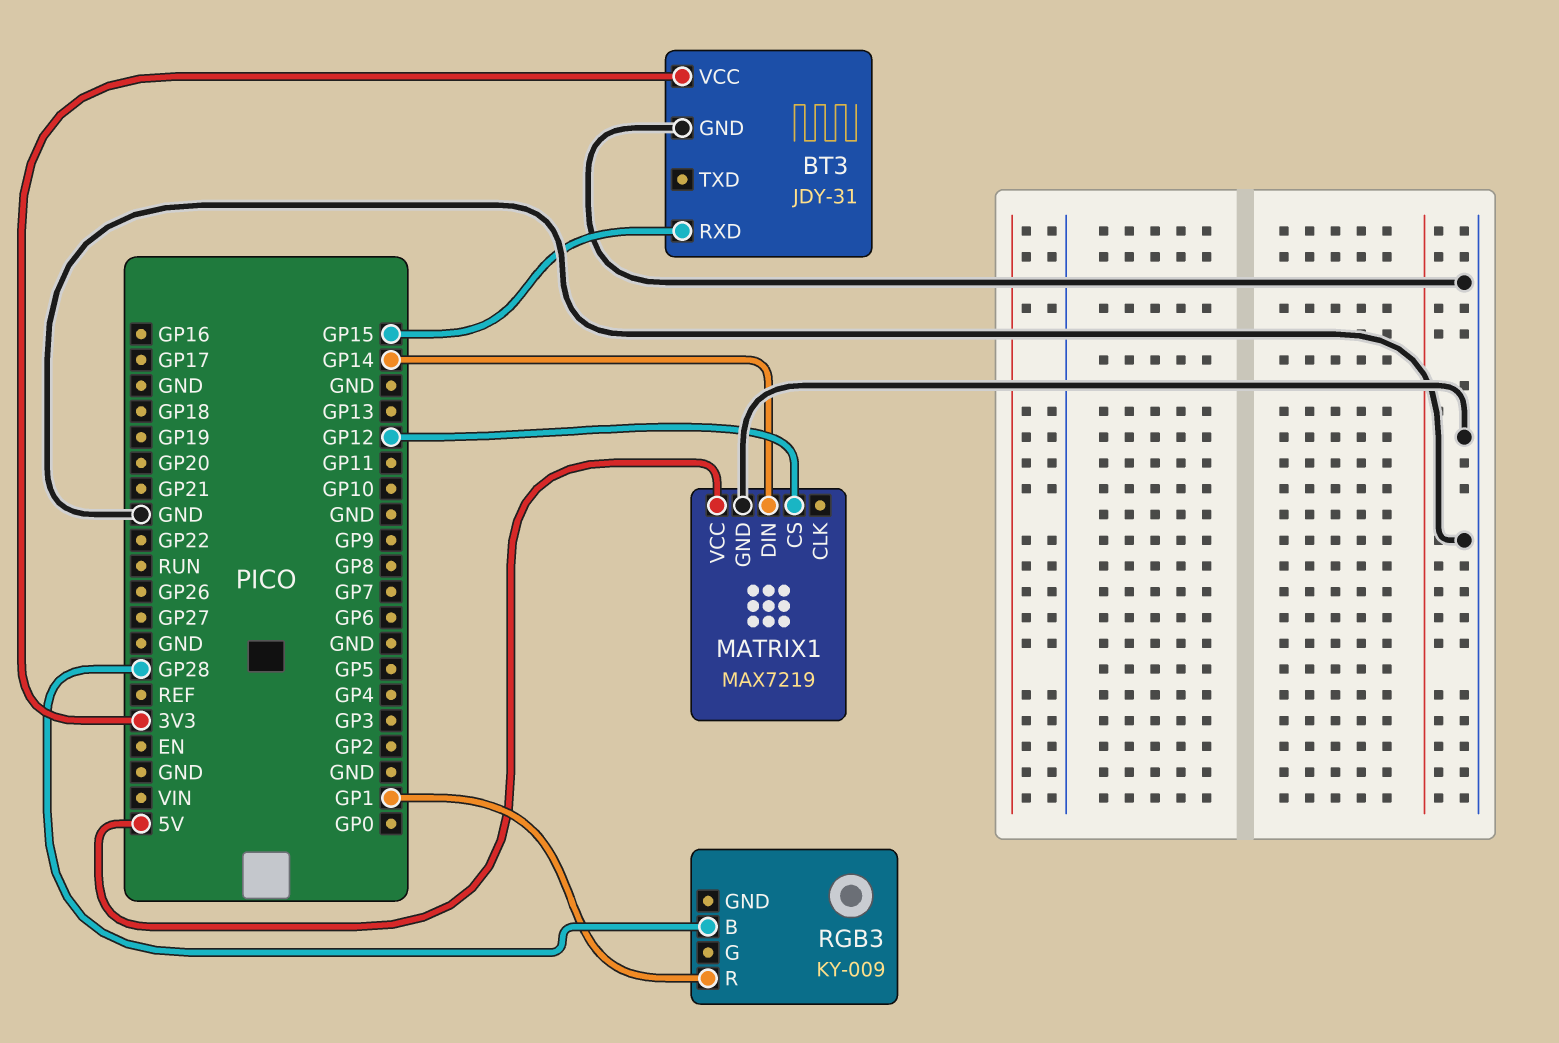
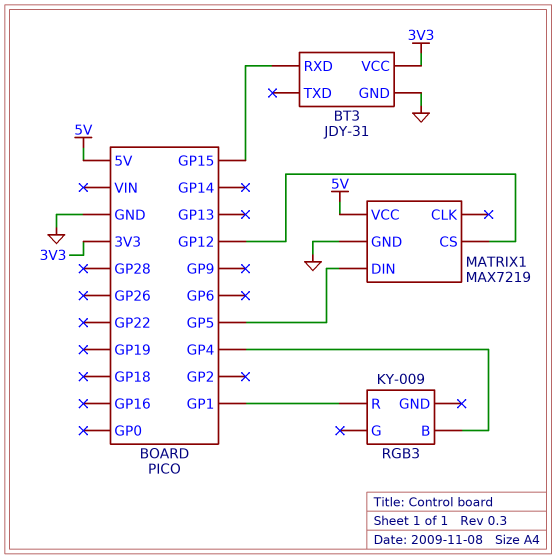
MATRIX1 pin DIN: GP14 -> GP5
RGB3 pin B: GP28 -> GP4

